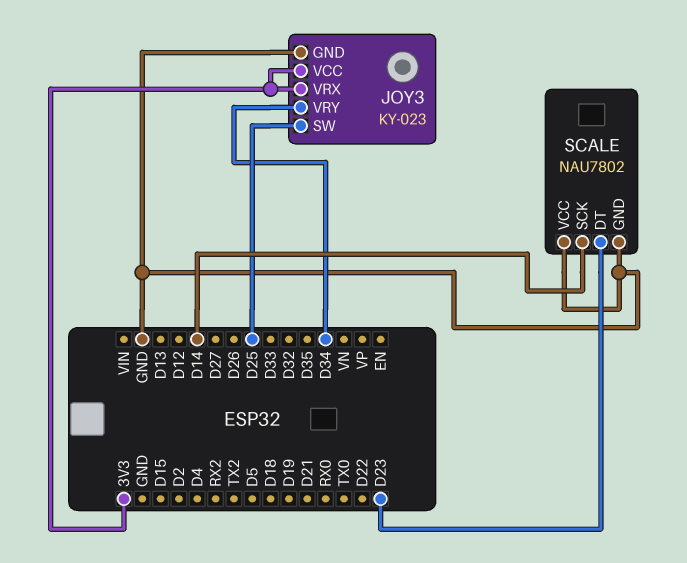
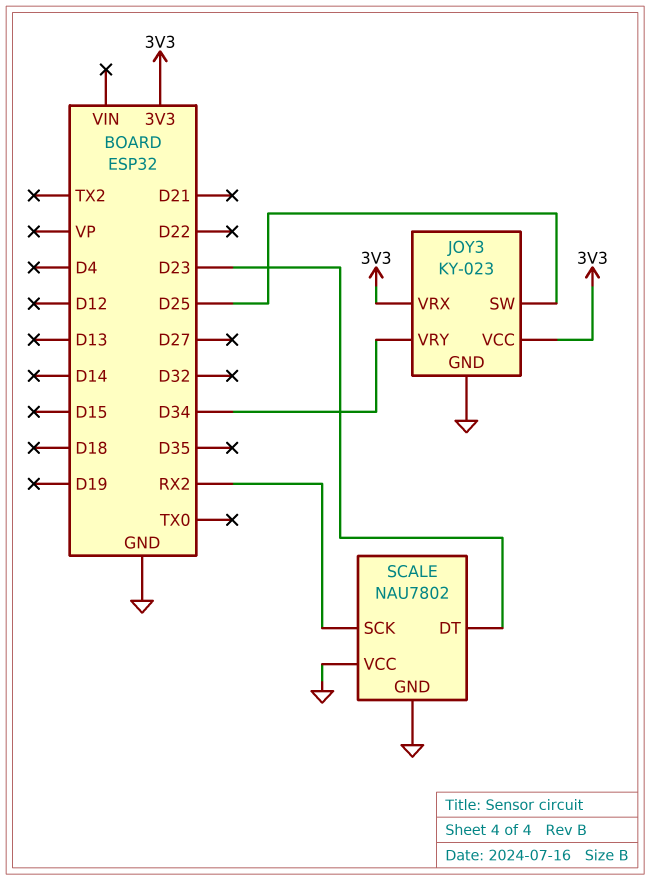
SCALE pin SCK: D14 -> RX2

